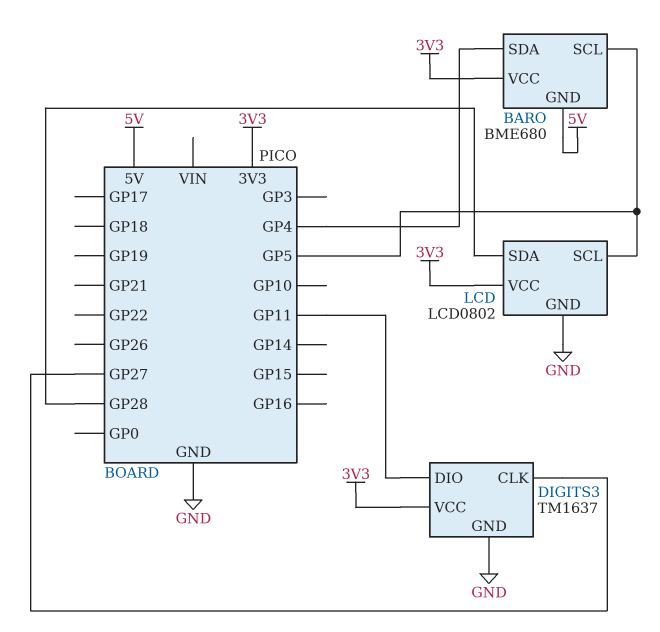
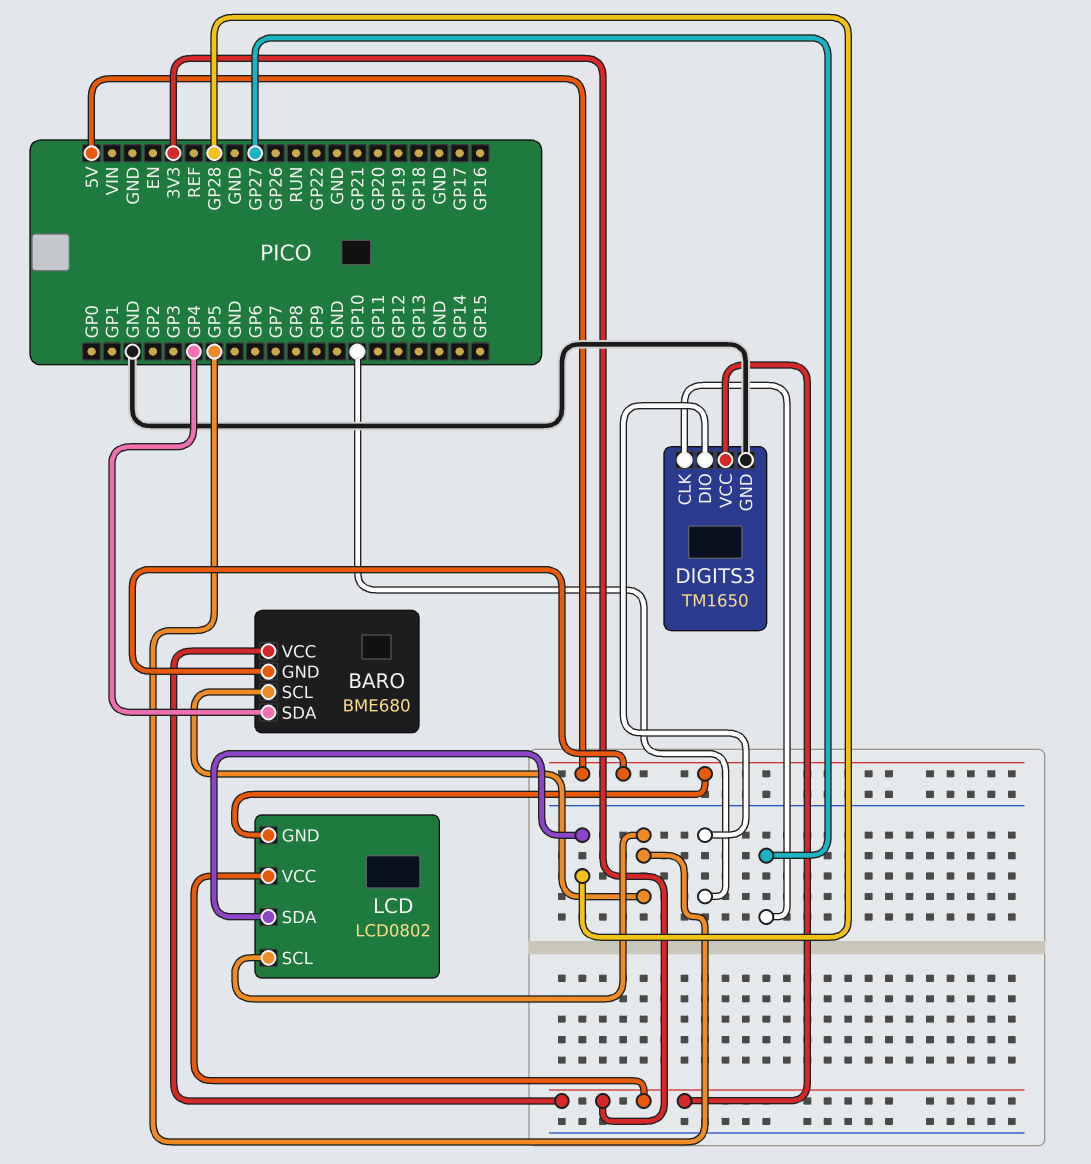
DIGITS3: TM1637 -> TM1650
DIGITS3 pin DIO: GP11 -> GP10
LCD pin GND: GND -> 5V

